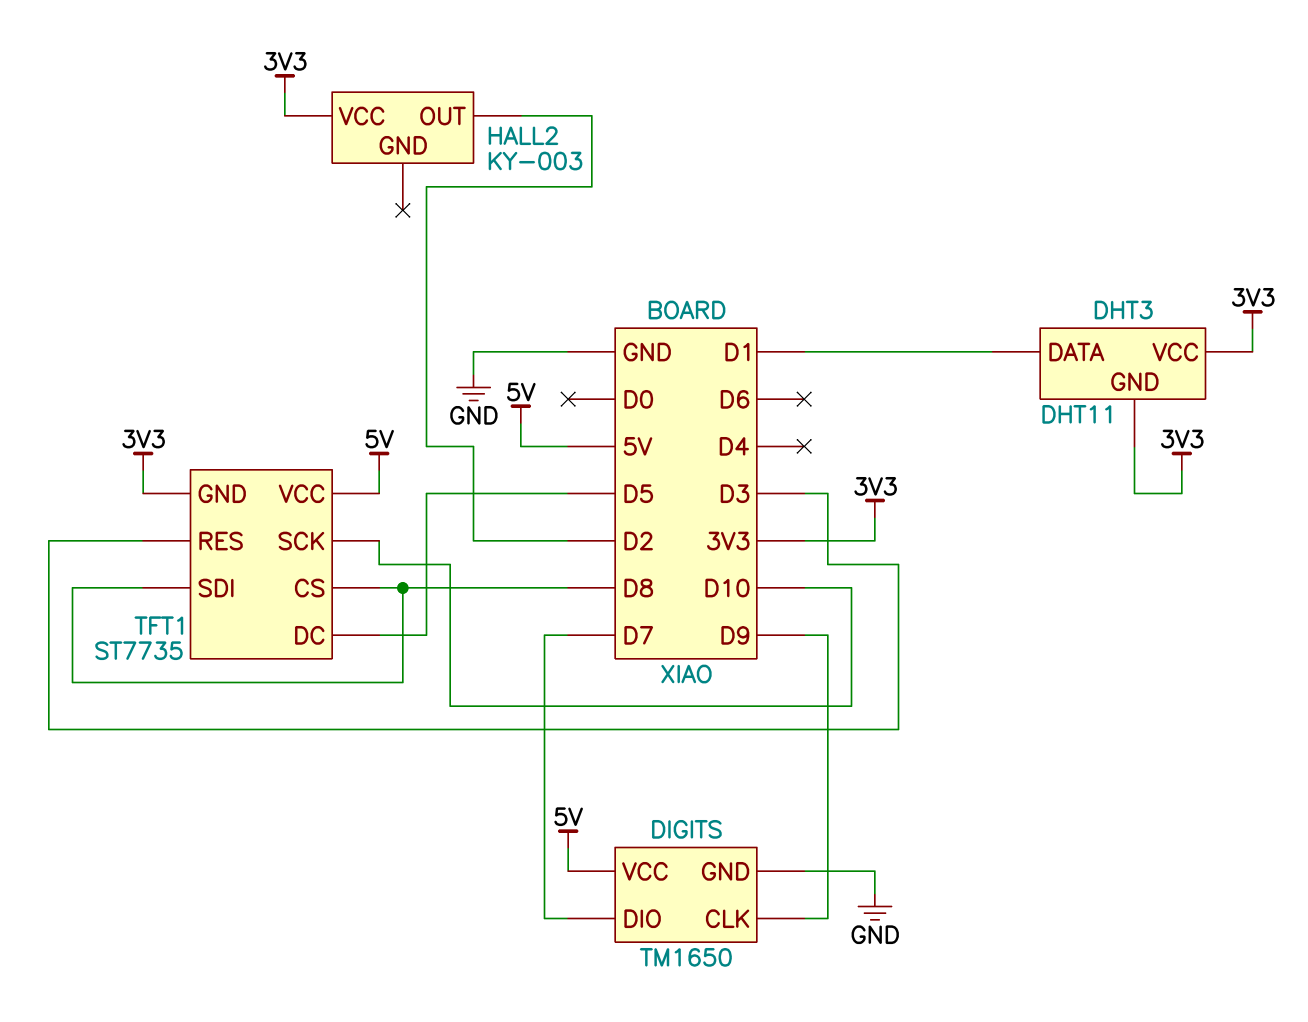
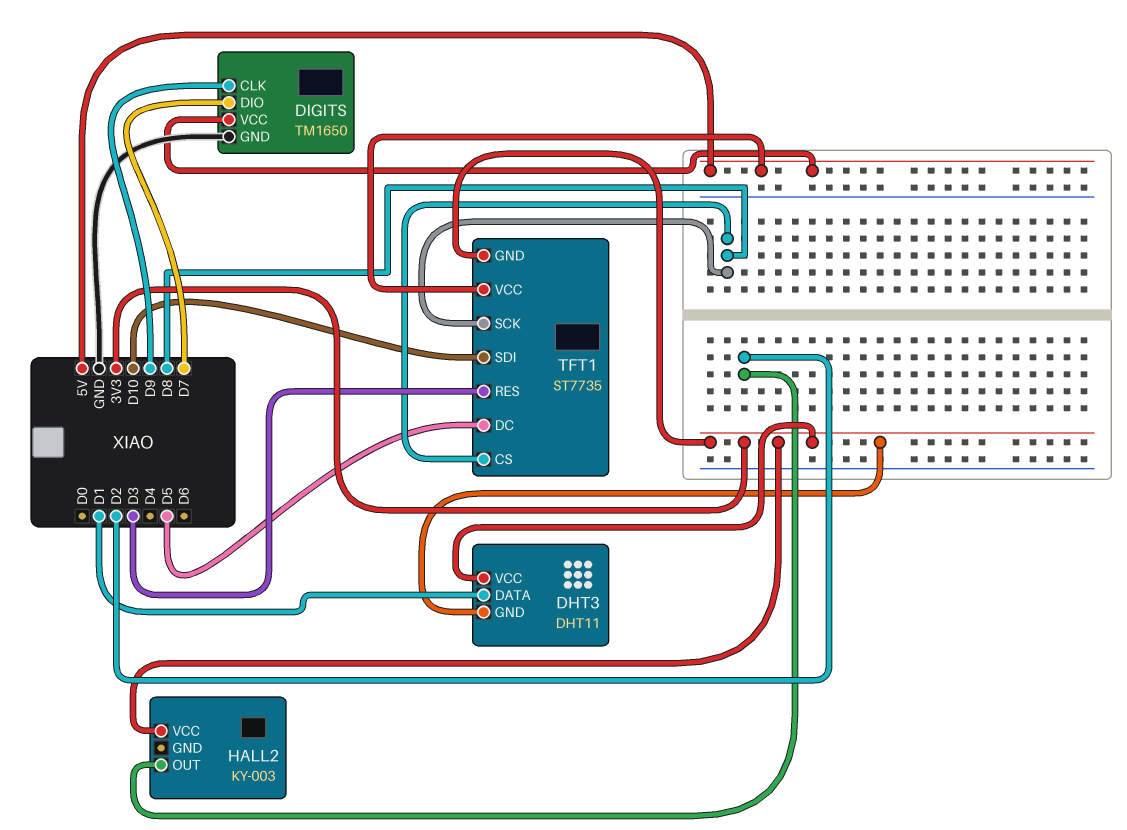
TFT1 pin SCK: D10 -> D8
TFT1 pin SDI: D8 -> D10

